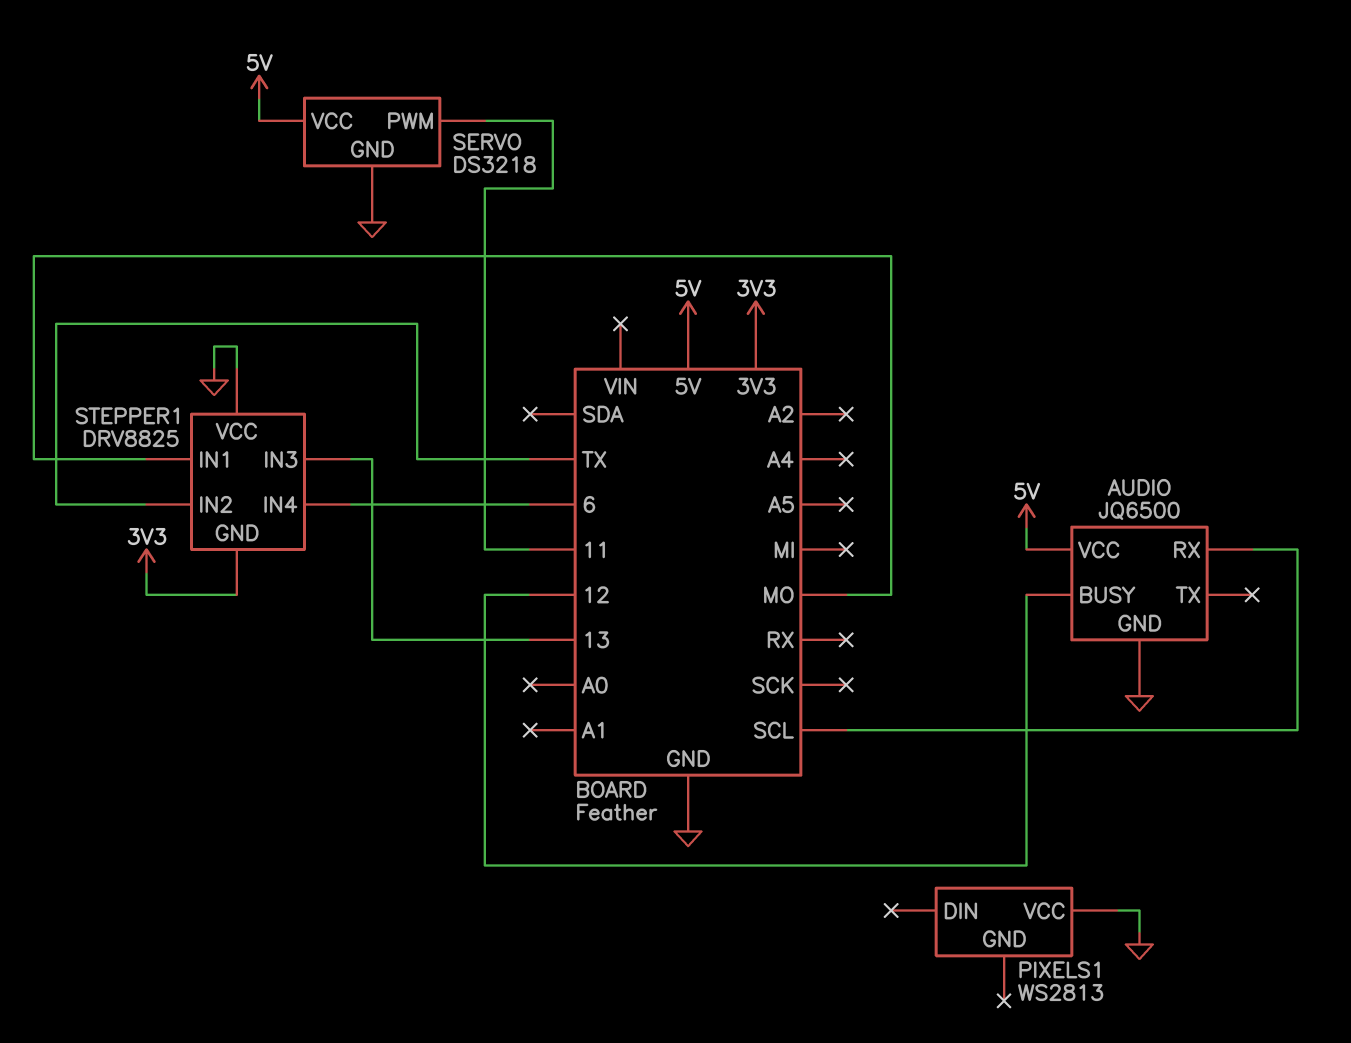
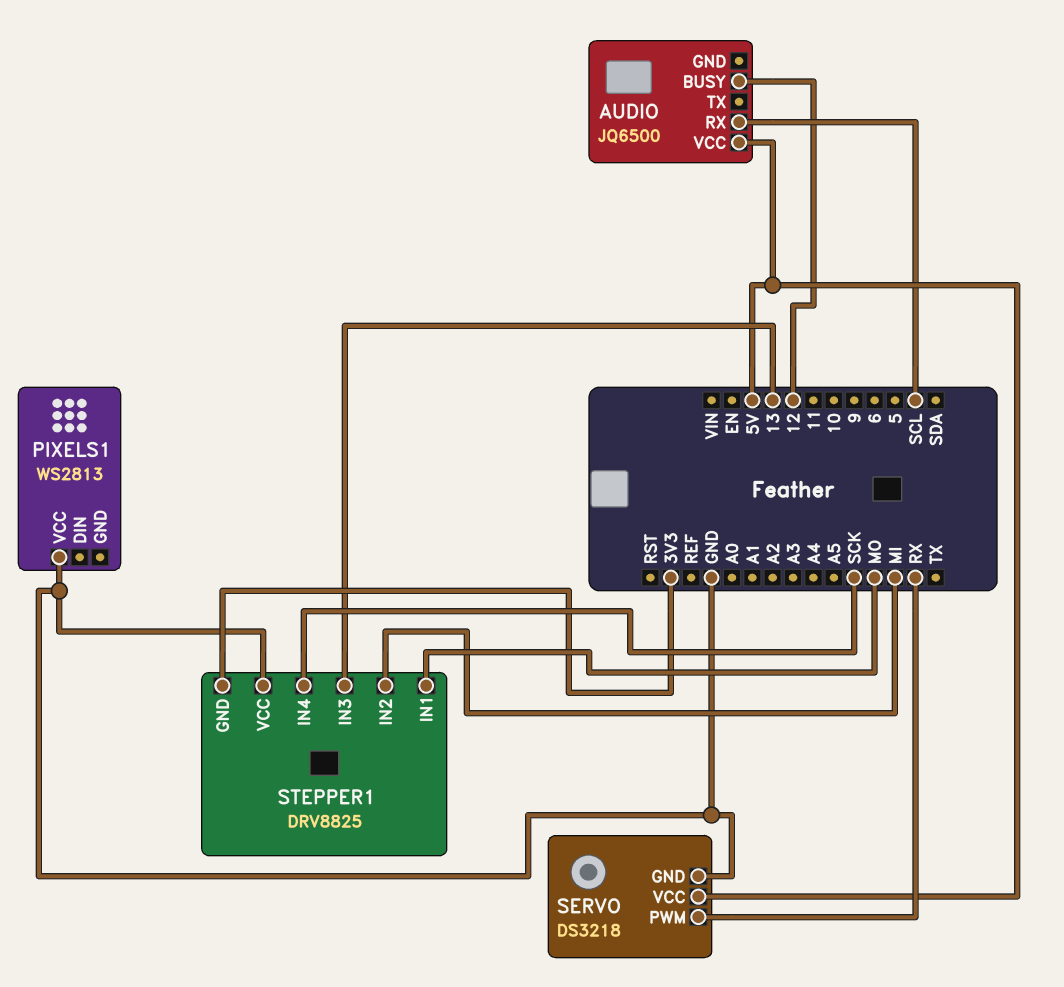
AUDIO pin GND: GND -> none
SERVO pin PWM: 11 -> RX
STEPPER1 pin IN2: TX -> MI
STEPPER1 pin IN4: 6 -> SCK

